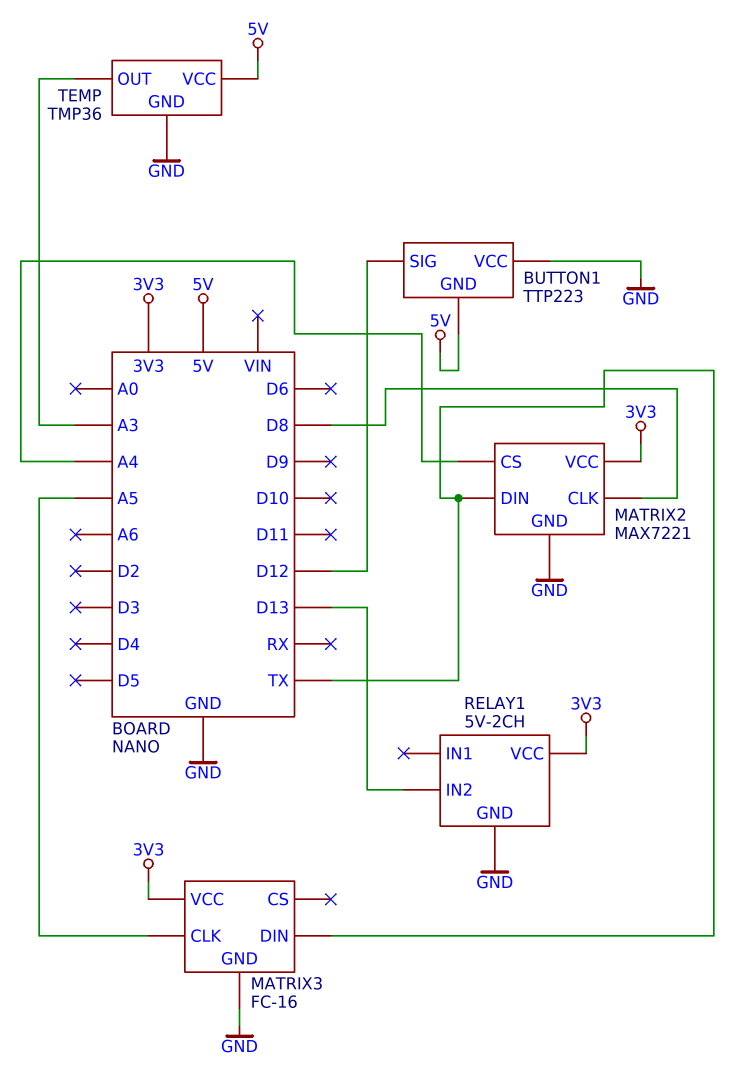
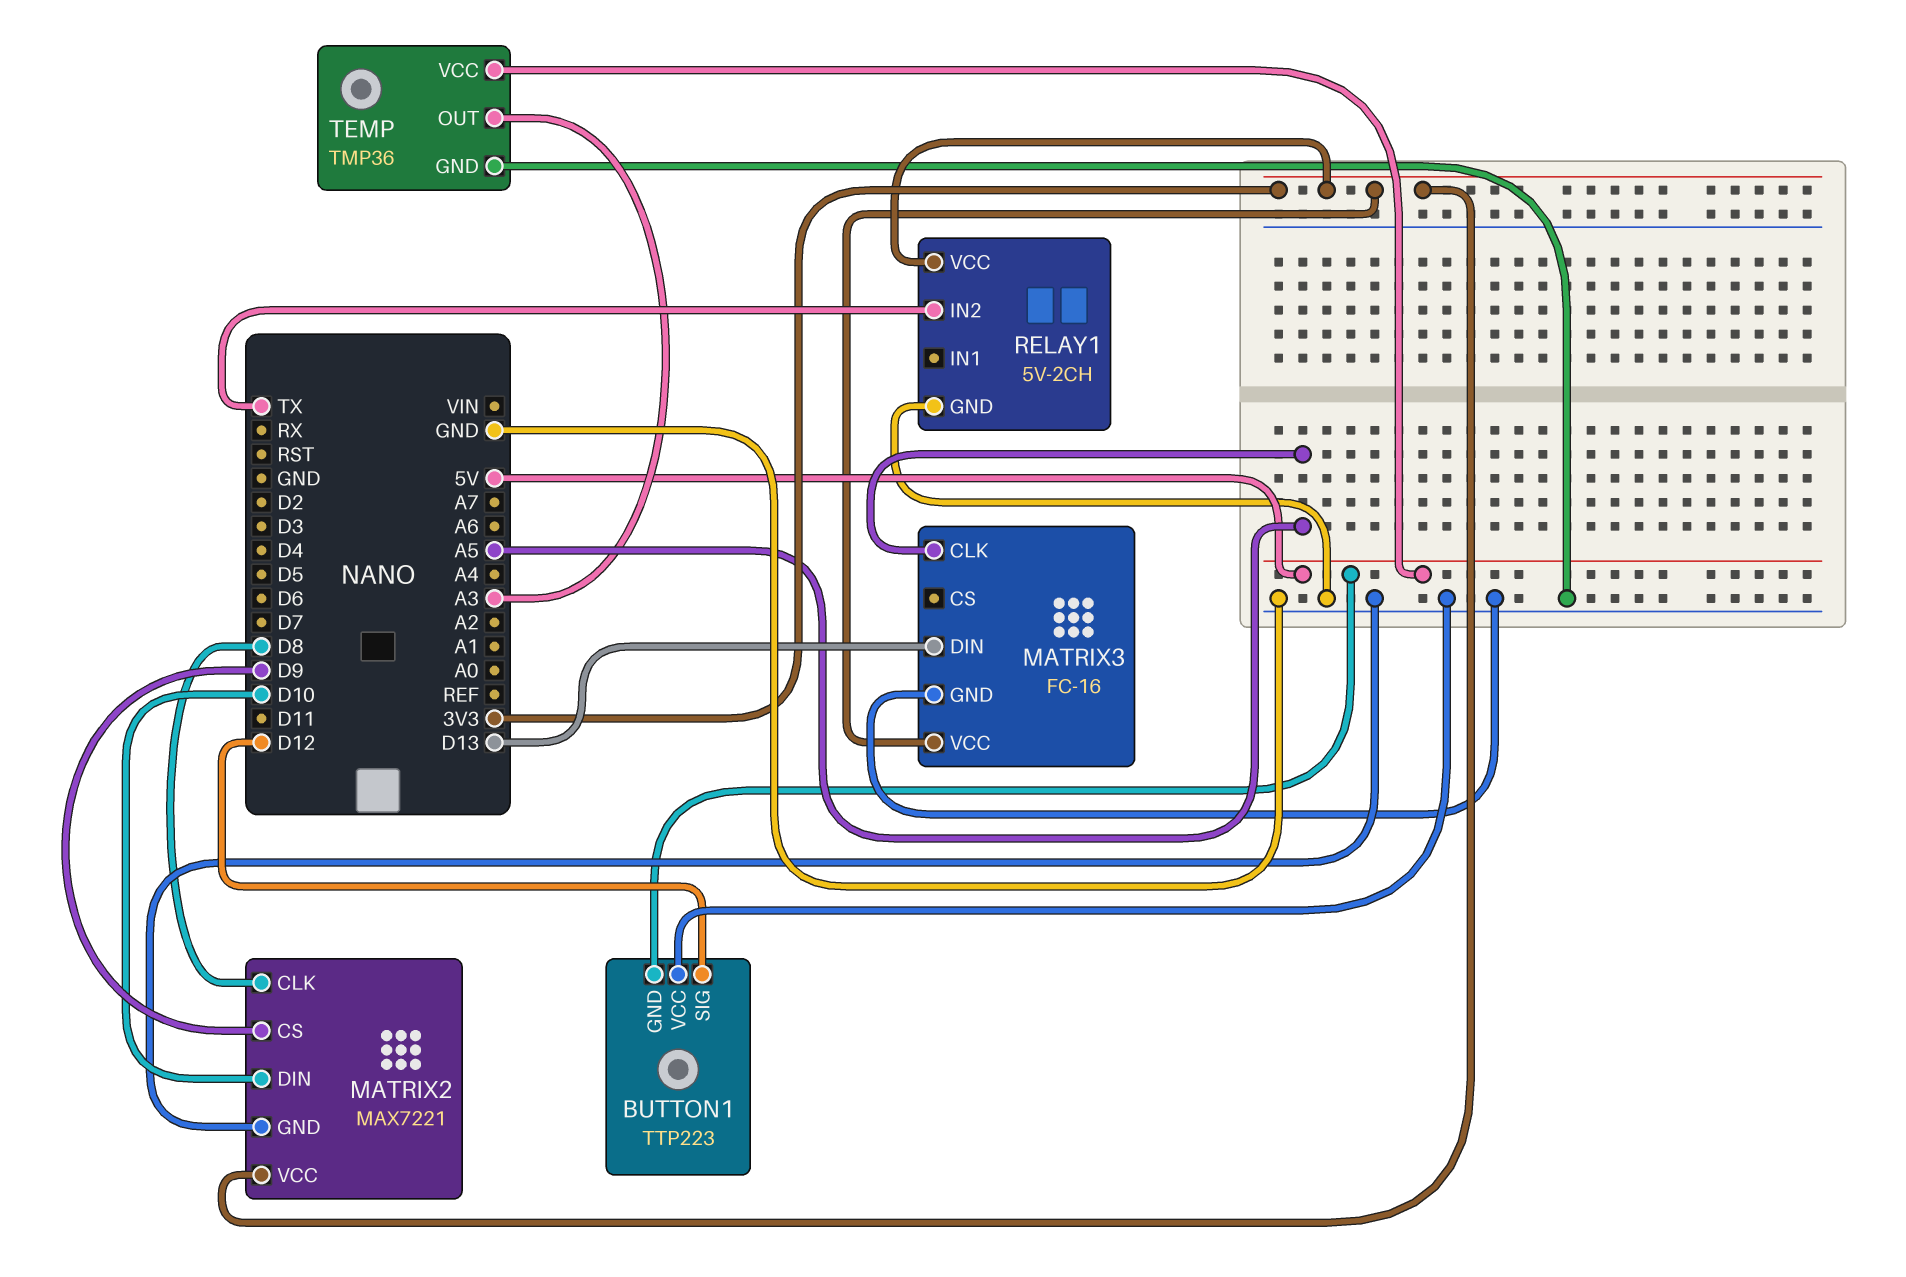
MATRIX2 pin CS: A4 -> D9
MATRIX2 pin DIN: TX -> D10
MATRIX3 pin DIN: TX -> D13
RELAY1 pin IN2: D13 -> TX

